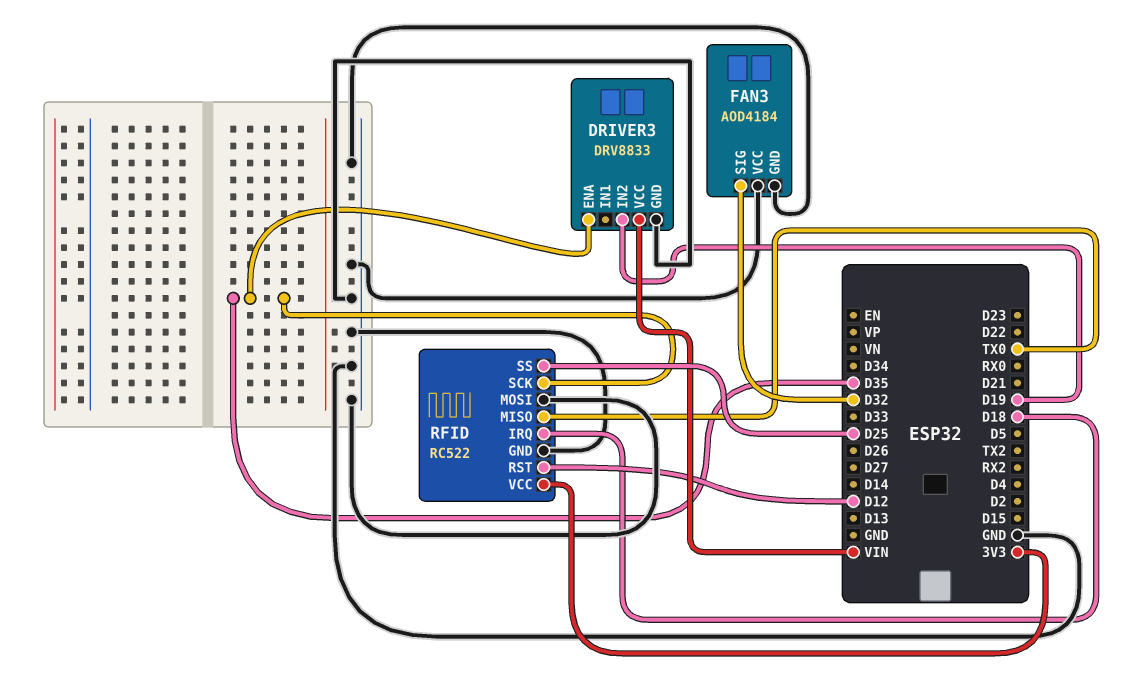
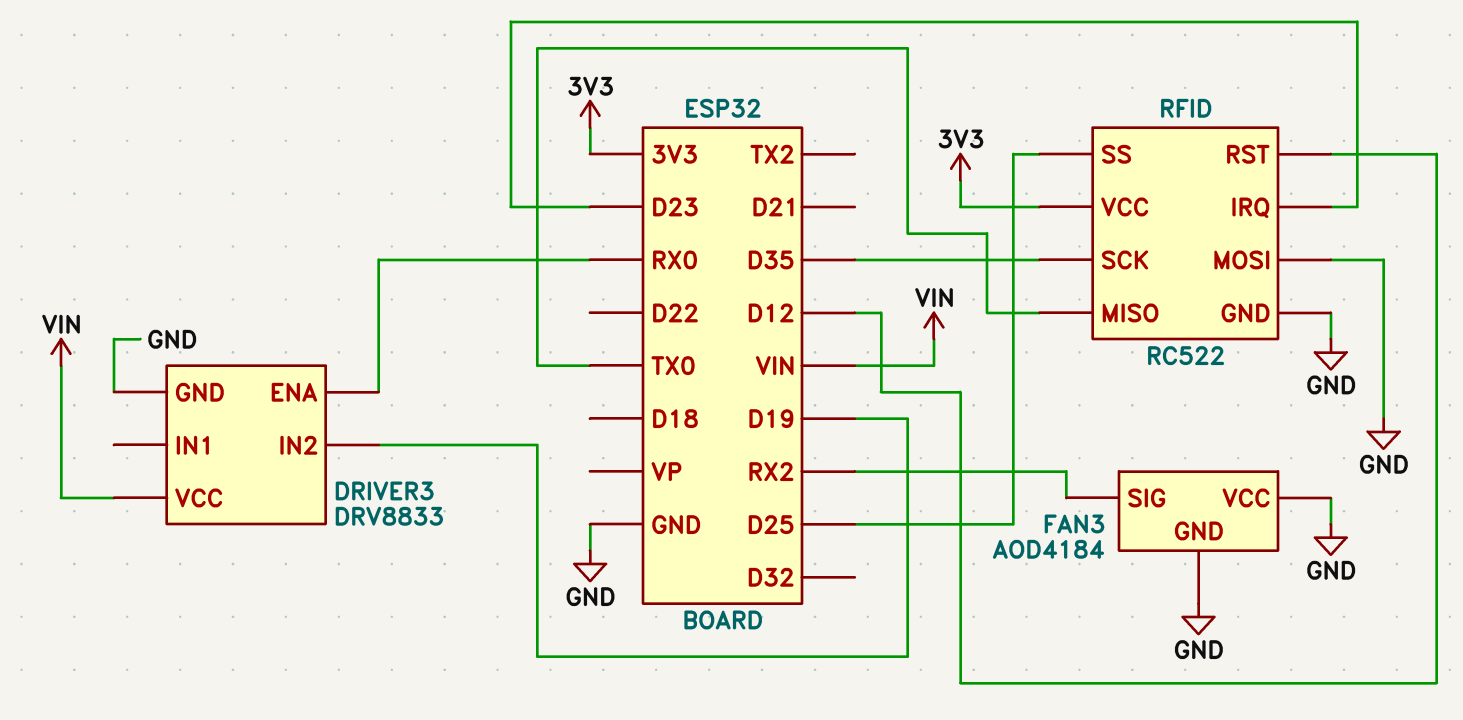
DRIVER3 pin ENA: D35 -> RX0
FAN3 pin SIG: D32 -> RX2
RFID pin IRQ: D18 -> D23

